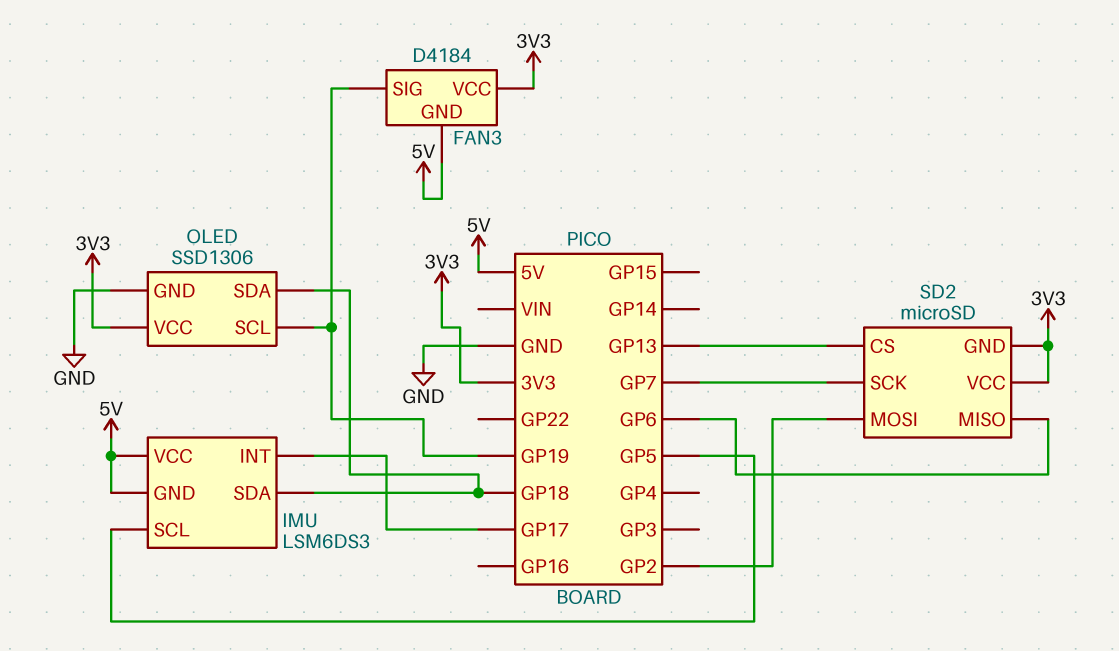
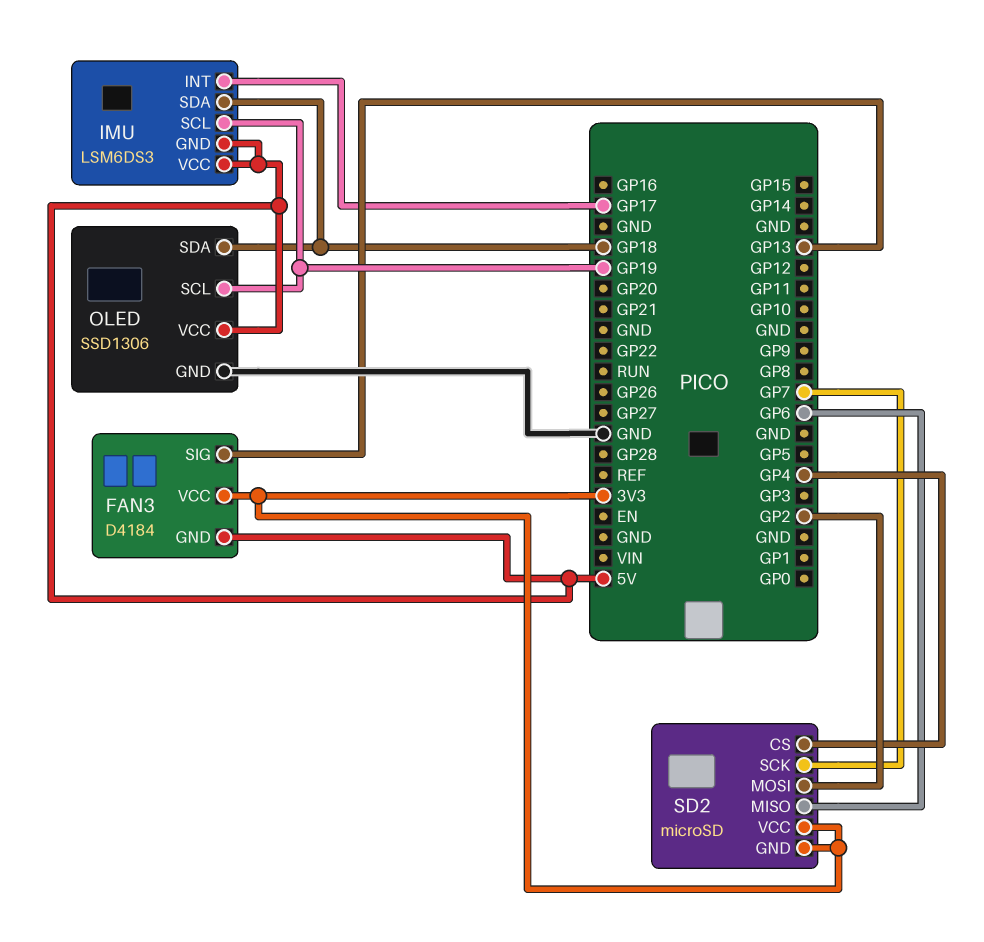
FAN3 pin SIG: GP19 -> GP13
IMU pin SCL: GP5 -> GP19
OLED pin VCC: 3V3 -> 5V
SD2 pin CS: GP13 -> GP4

